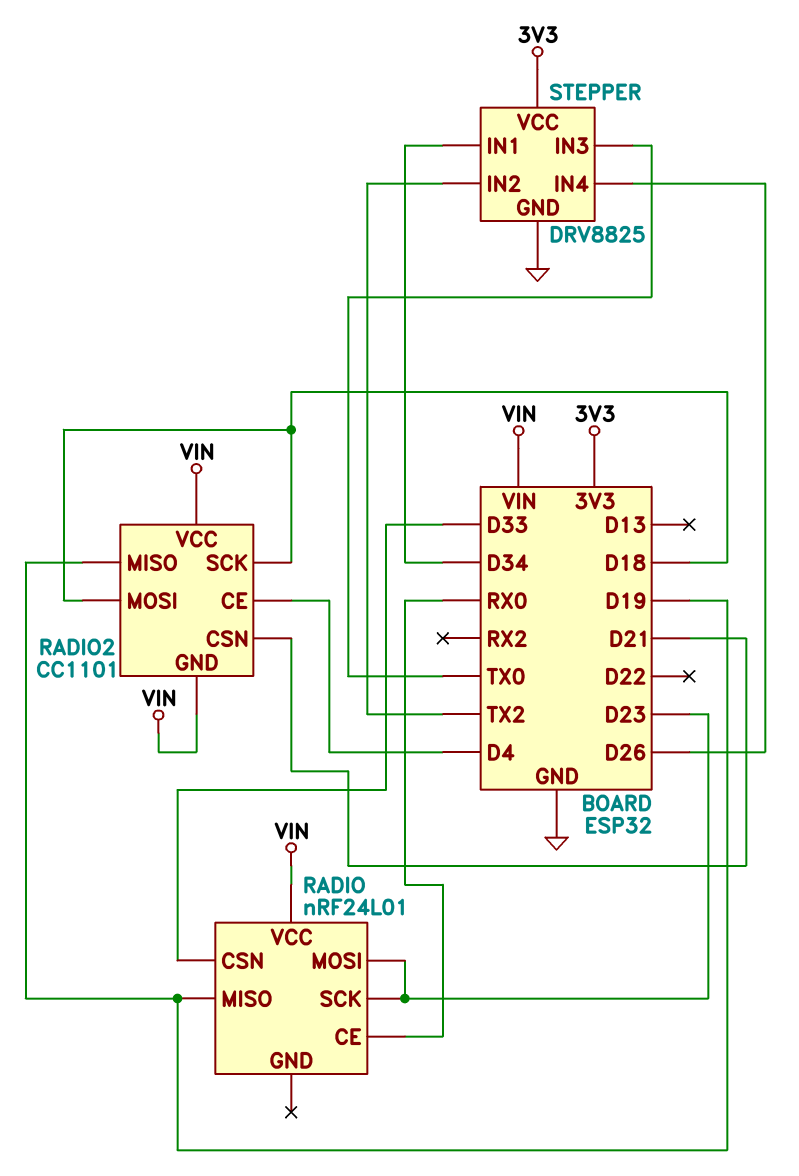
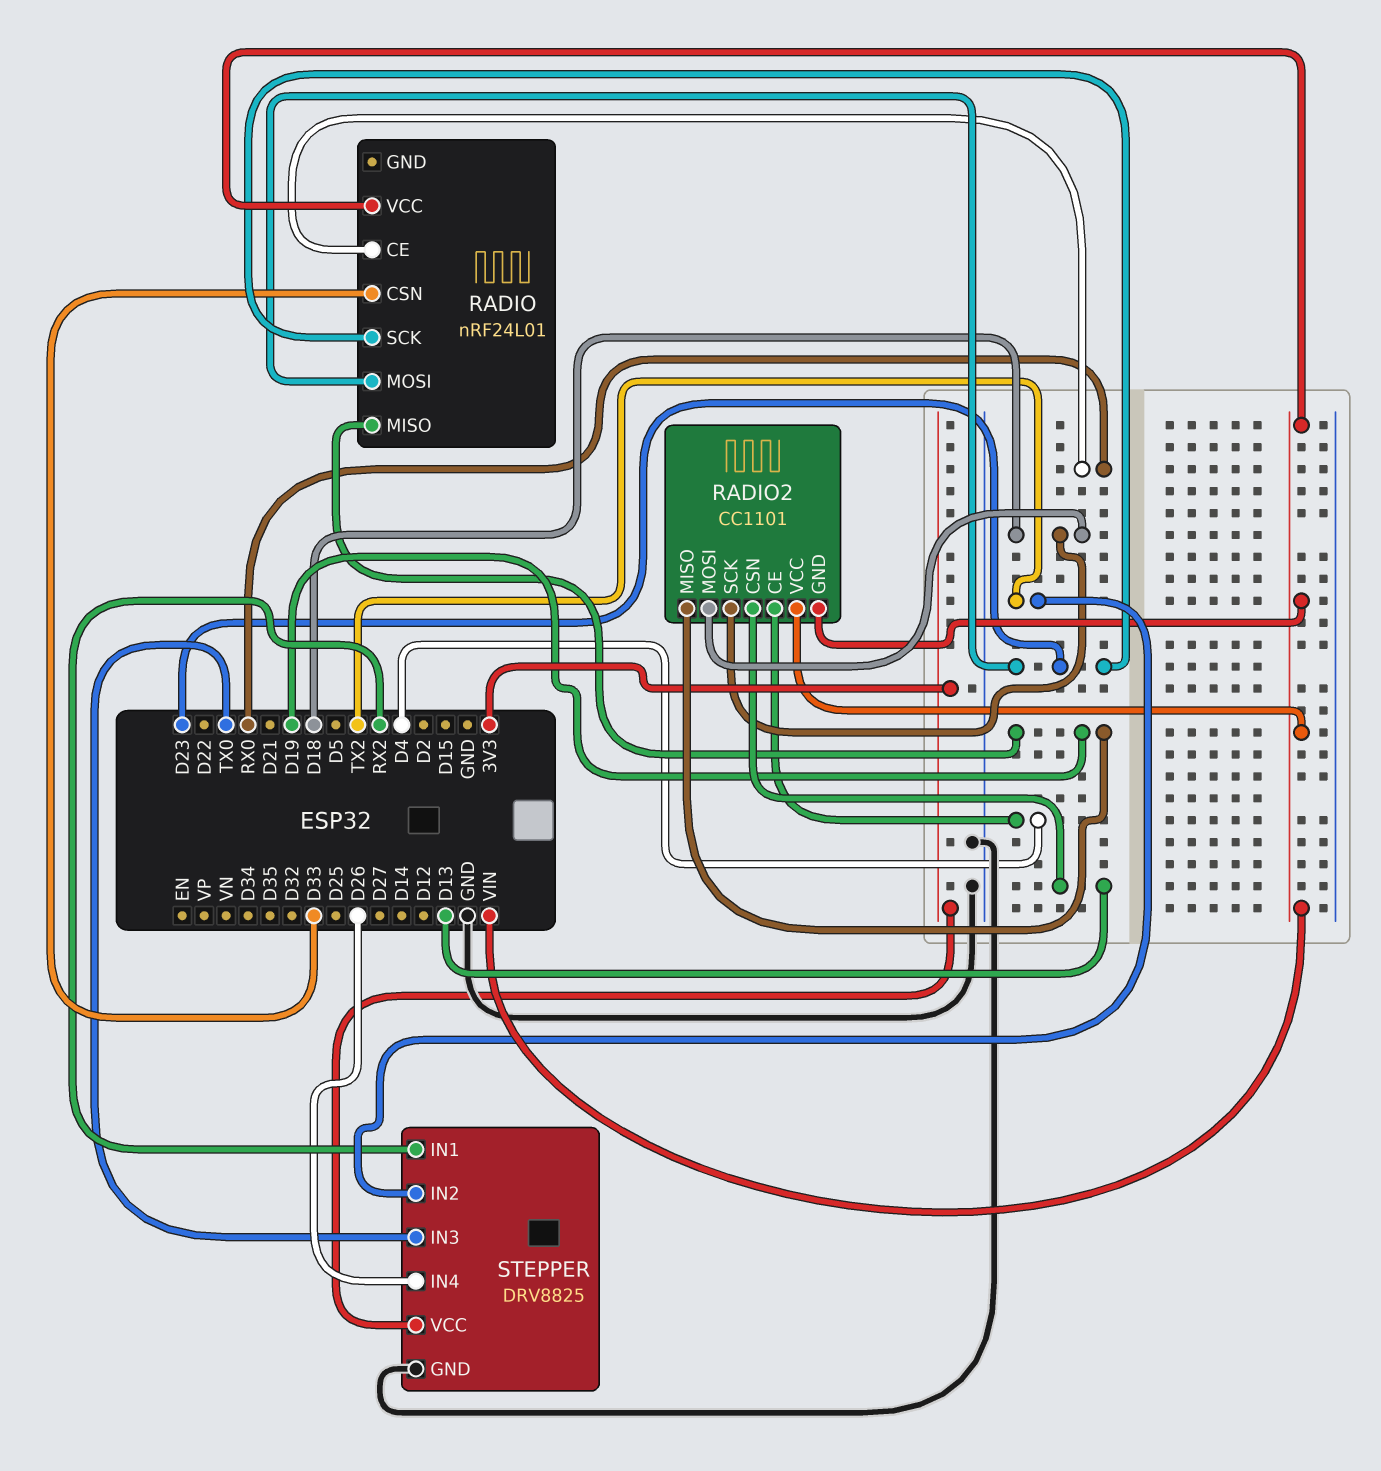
RADIO2 pin CSN: D21 -> D13
STEPPER pin IN1: D34 -> RX2

